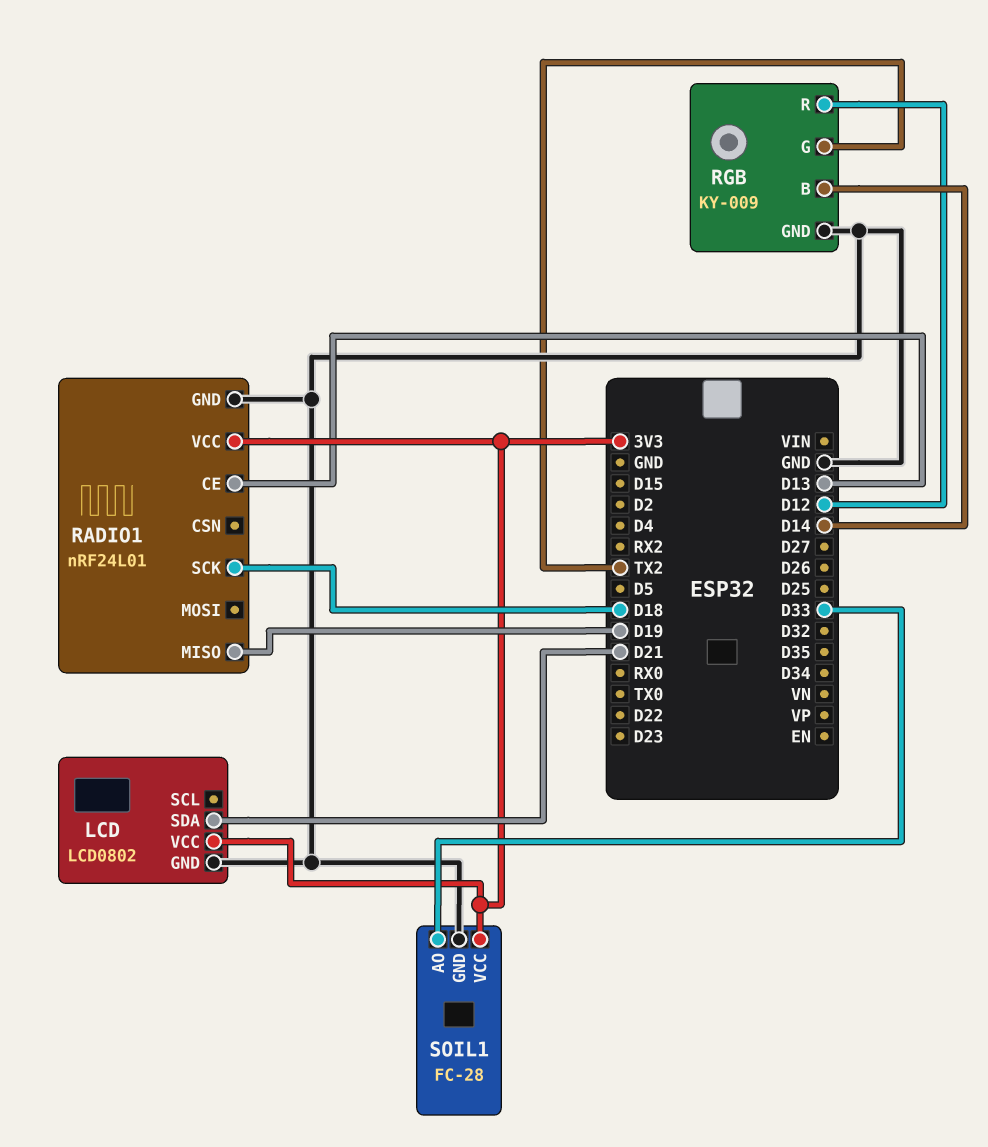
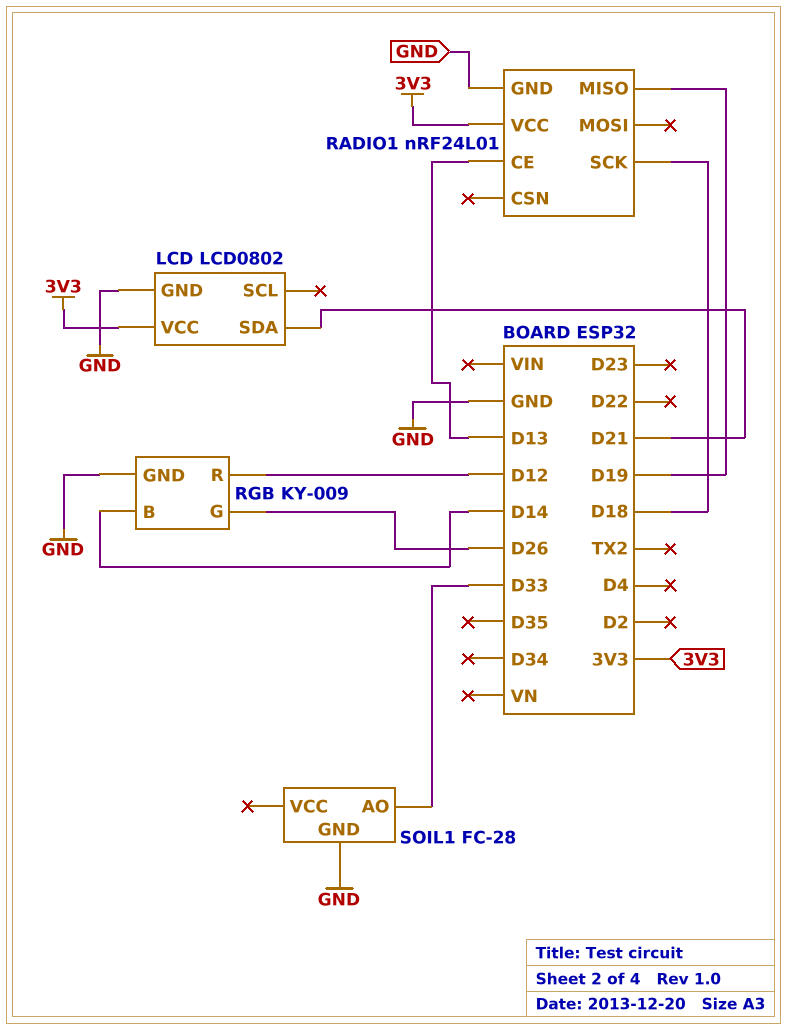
RGB pin G: TX2 -> D26
SOIL1 pin VCC: 3V3 -> none

